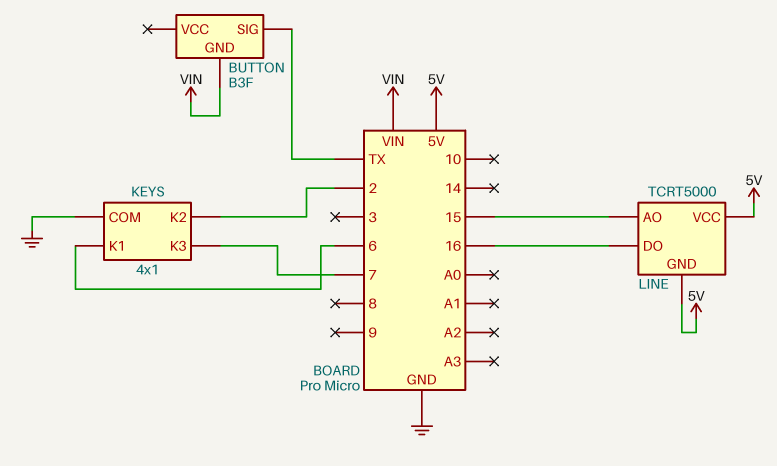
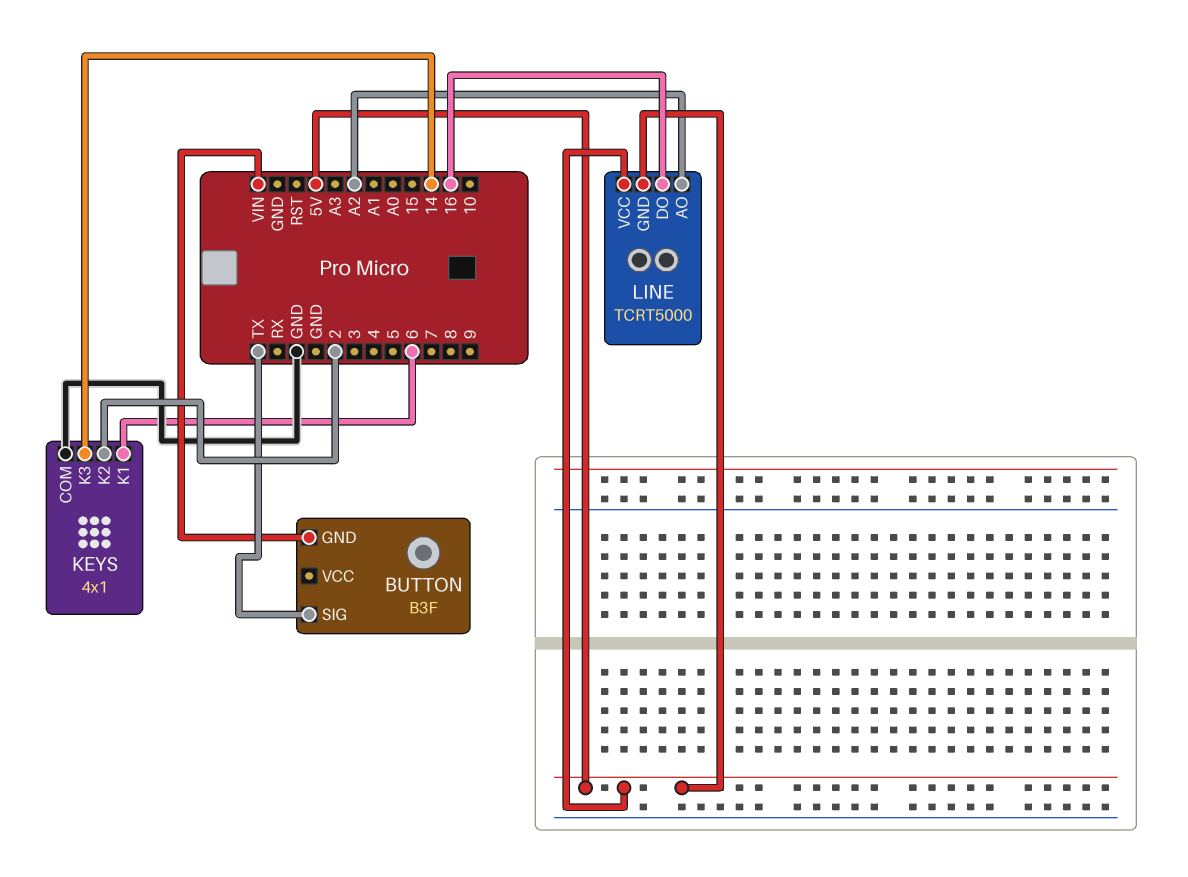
KEYS pin K3: 7 -> 14
LINE pin AO: 15 -> A2

